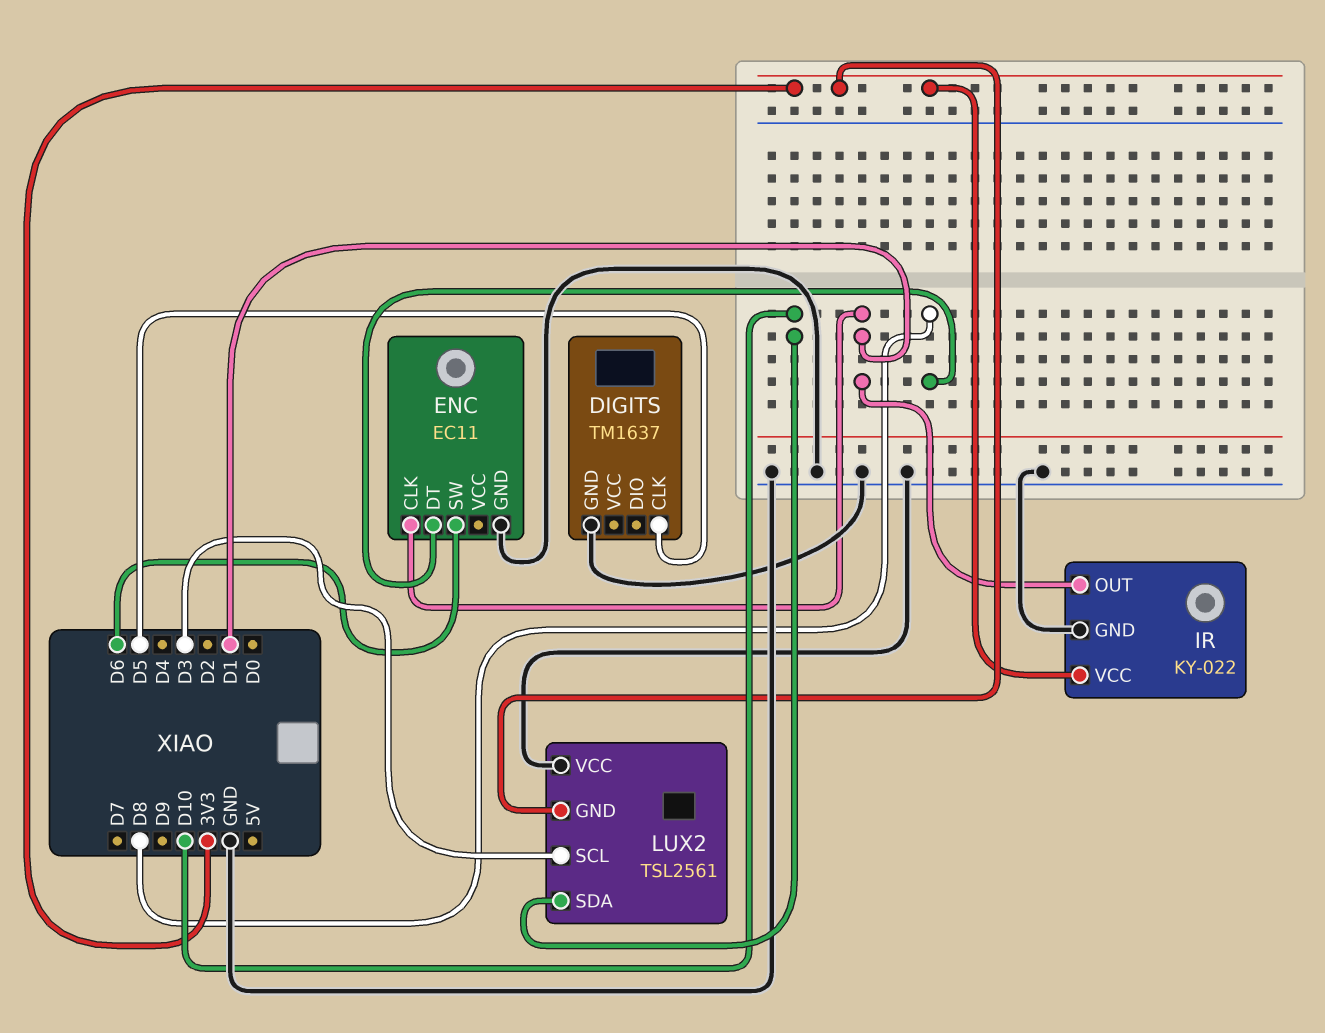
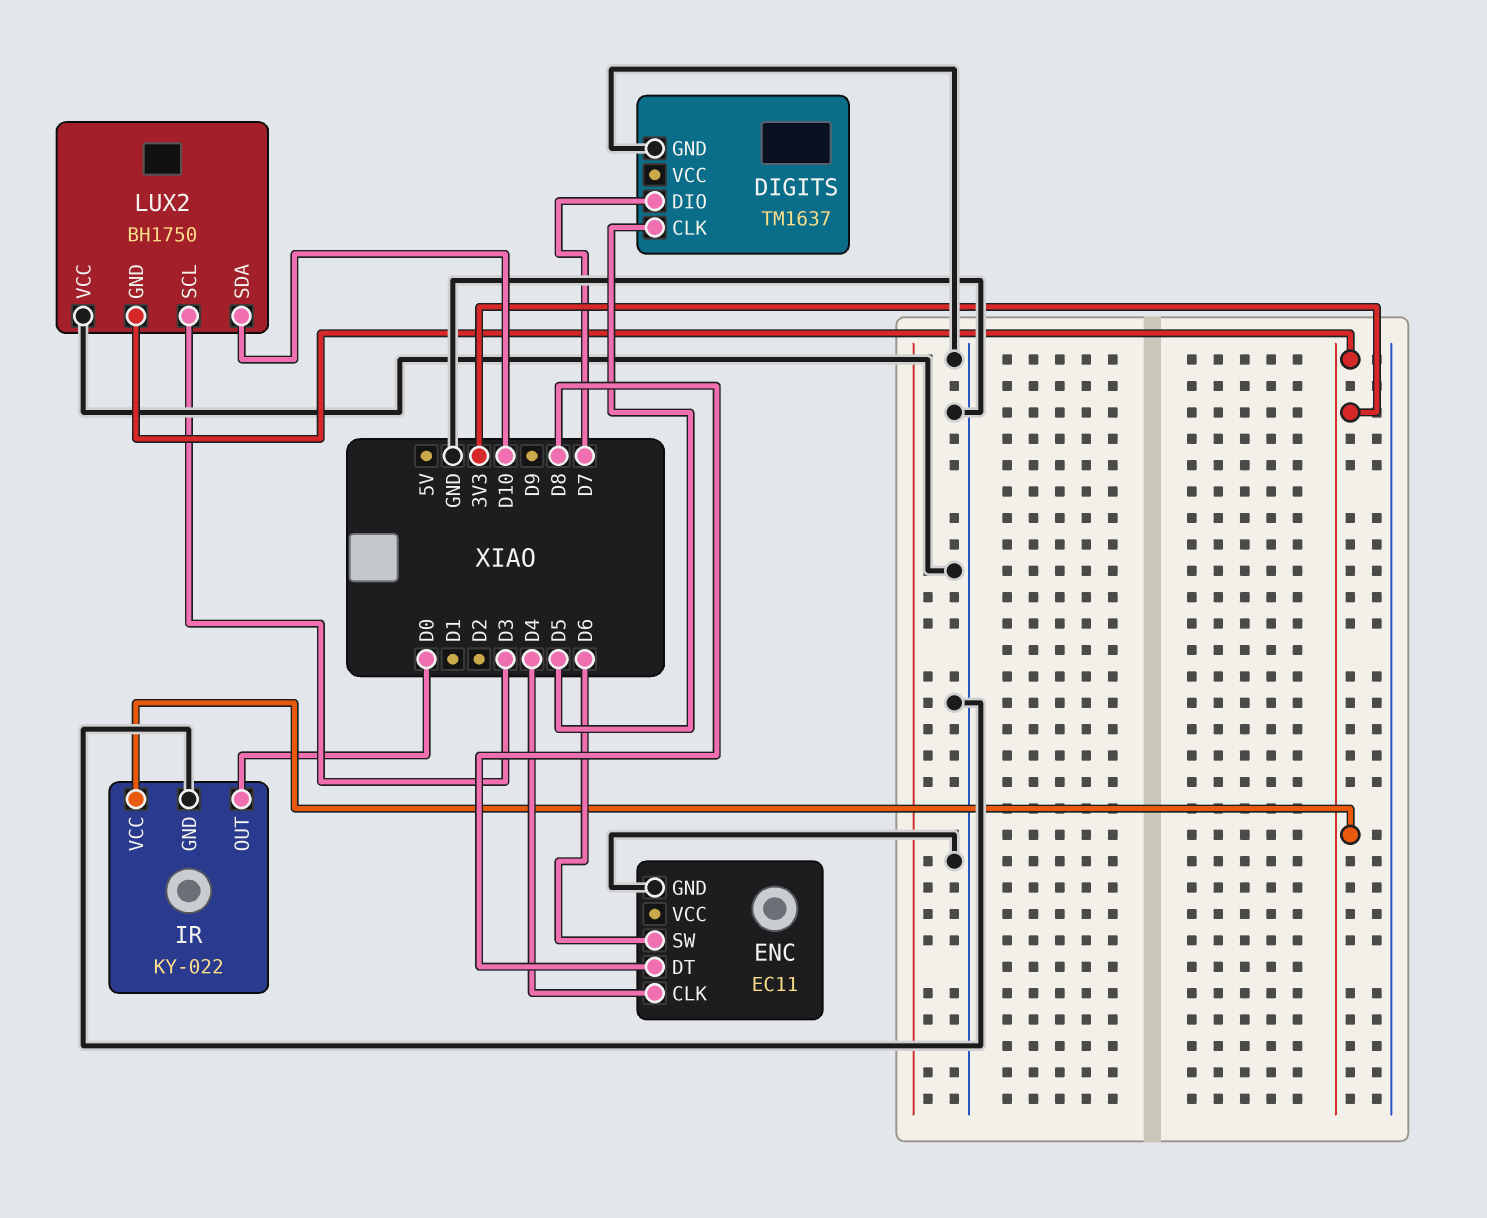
DIGITS pin DIO: none -> D7
ENC pin CLK: D1 -> D4
IR pin OUT: D1 -> D0
LUX2: TSL2561 -> BH1750

